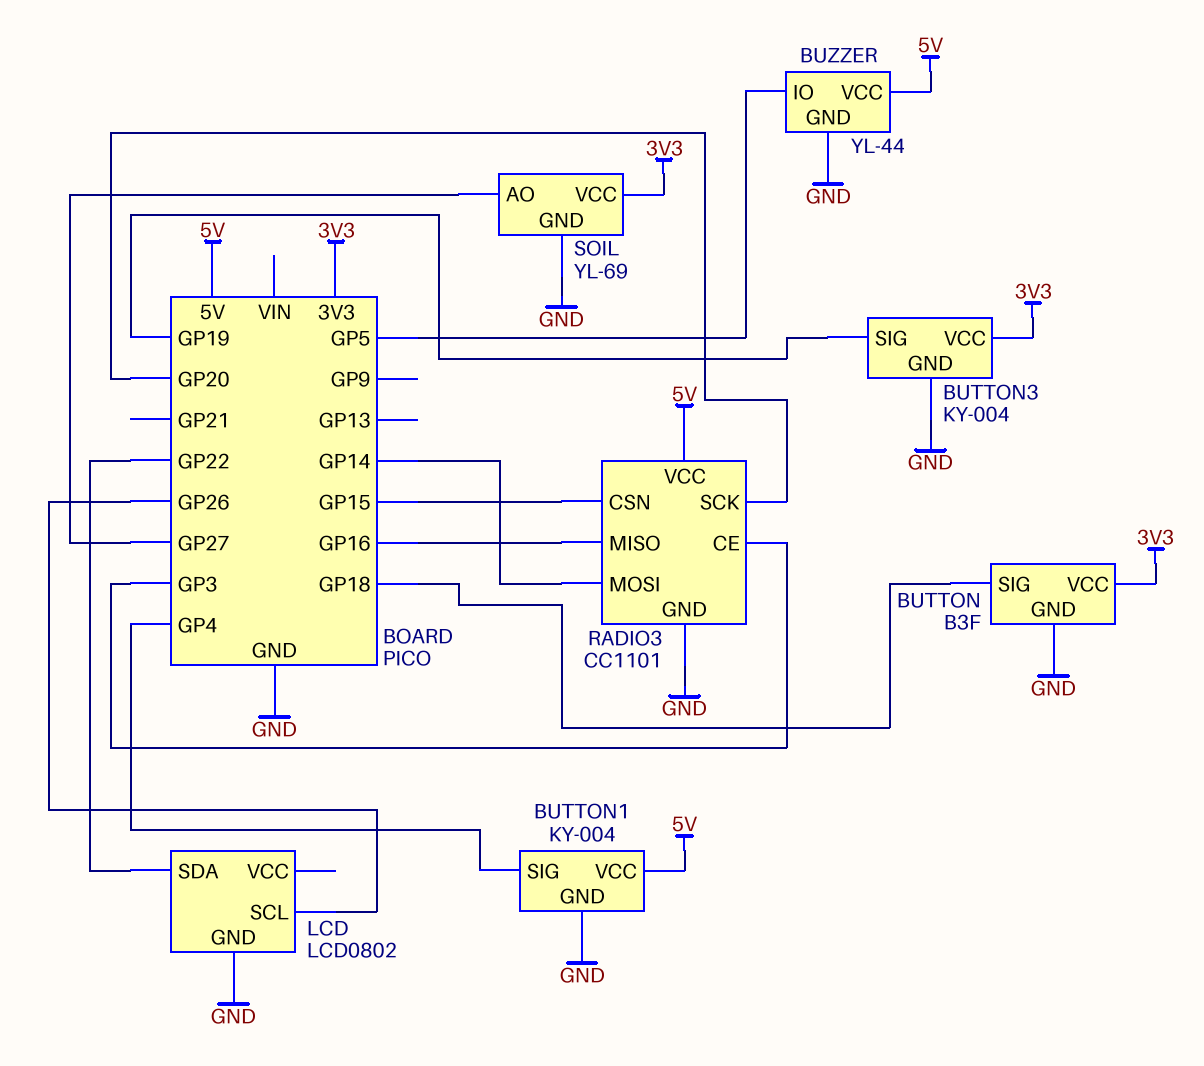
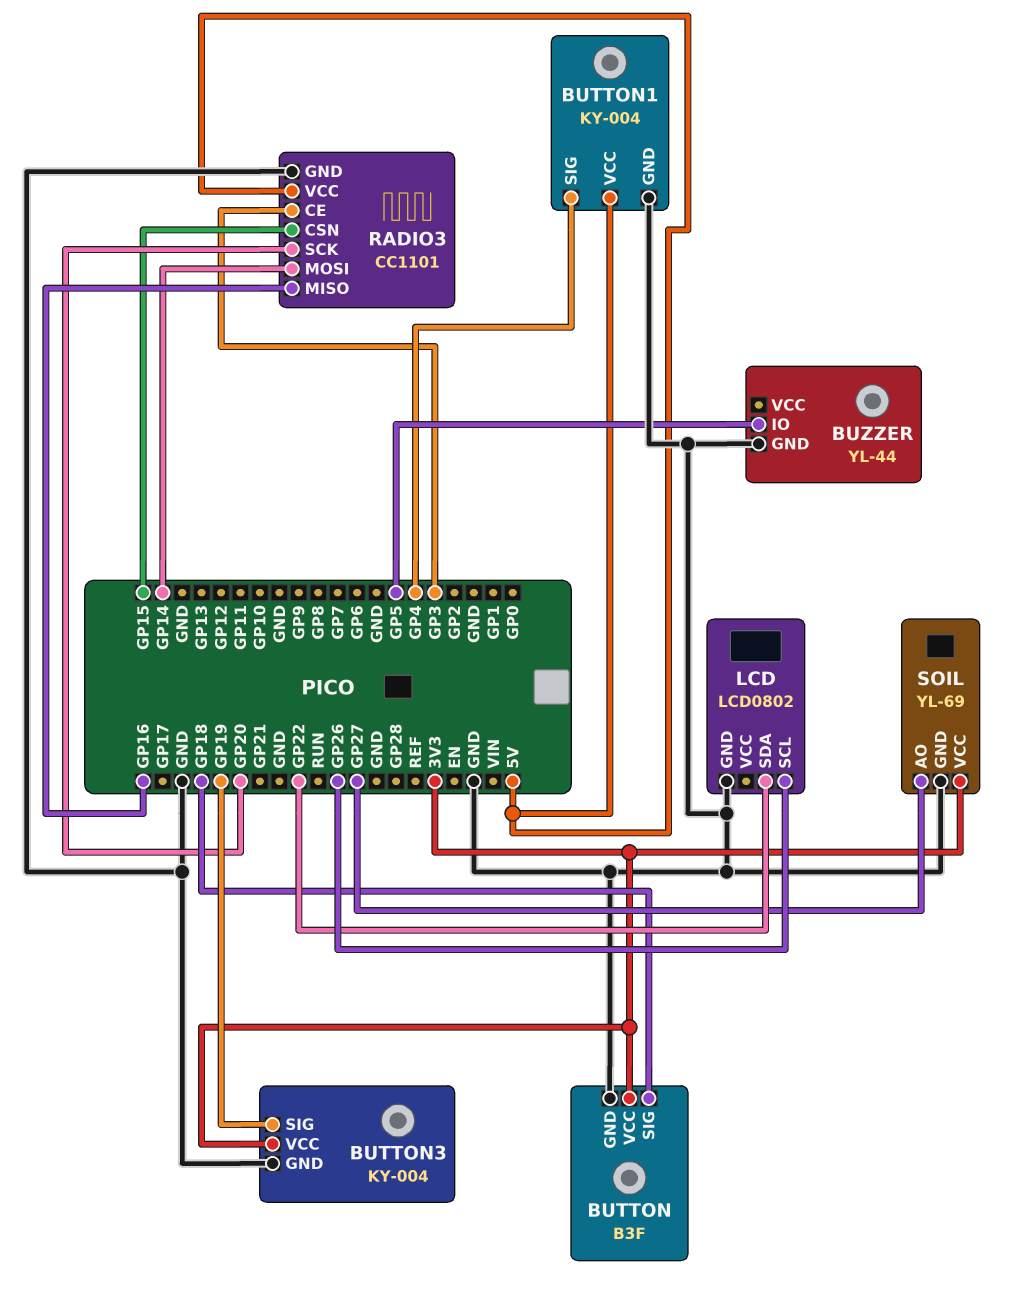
BUZZER pin VCC: 5V -> none

